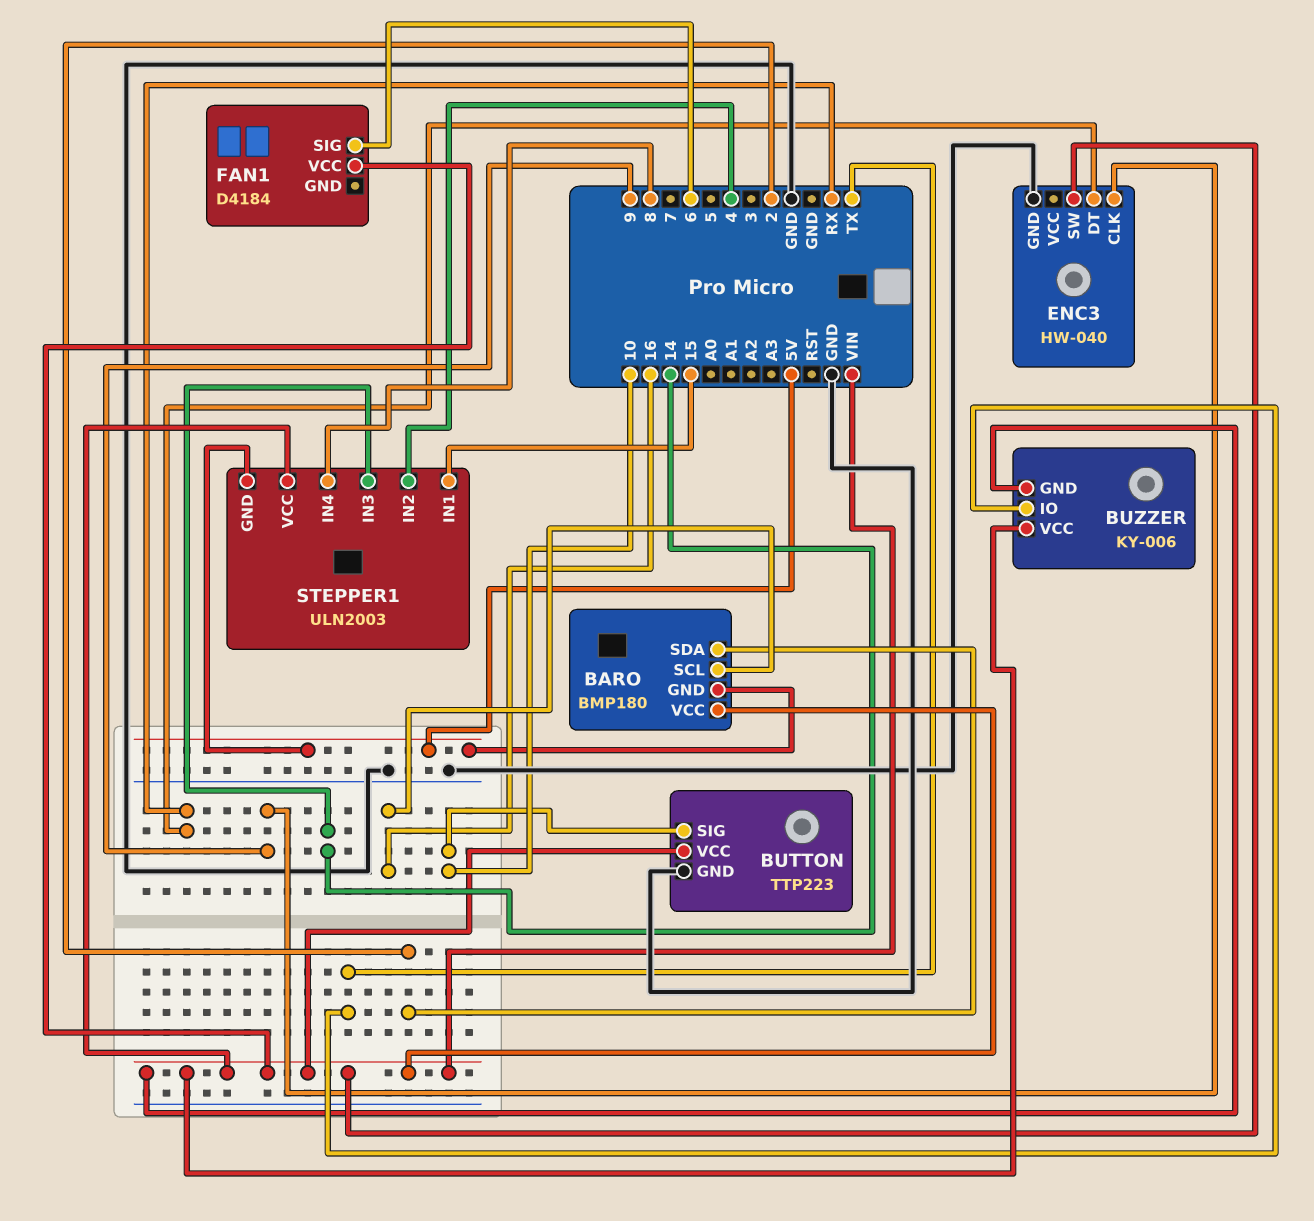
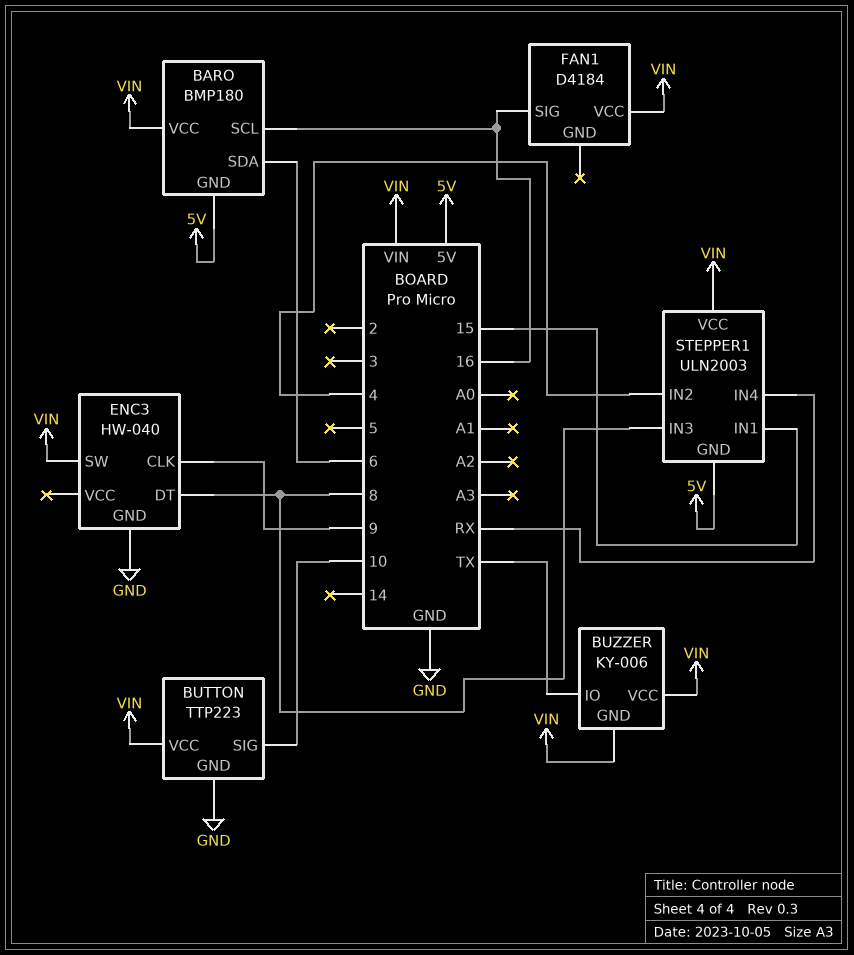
BARO pin SDA: 2 -> 6
ENC3 pin DT: RX -> 8
FAN1 pin SIG: 6 -> 16
STEPPER1 pin IN3: 14 -> 8
STEPPER1 pin IN4: 8 -> RX

